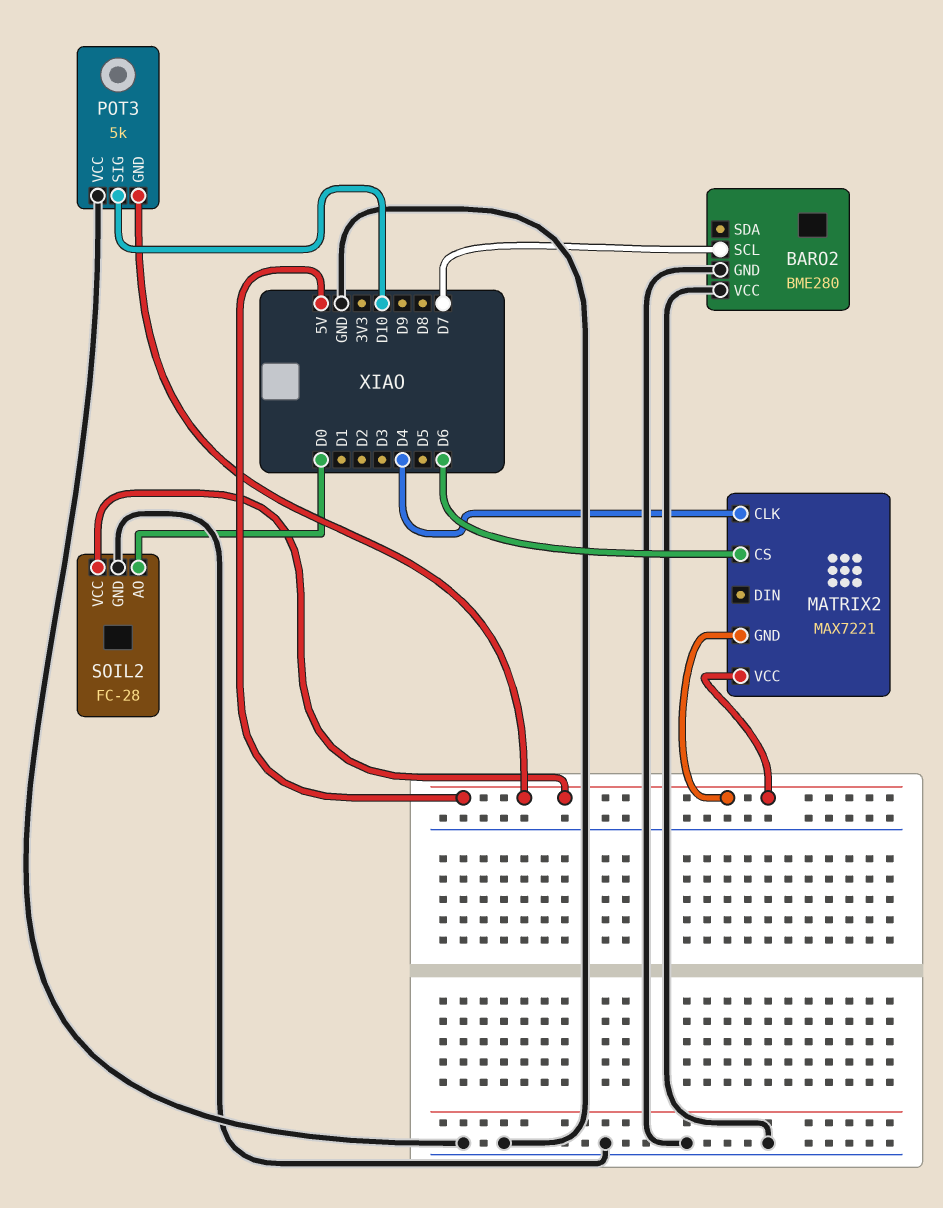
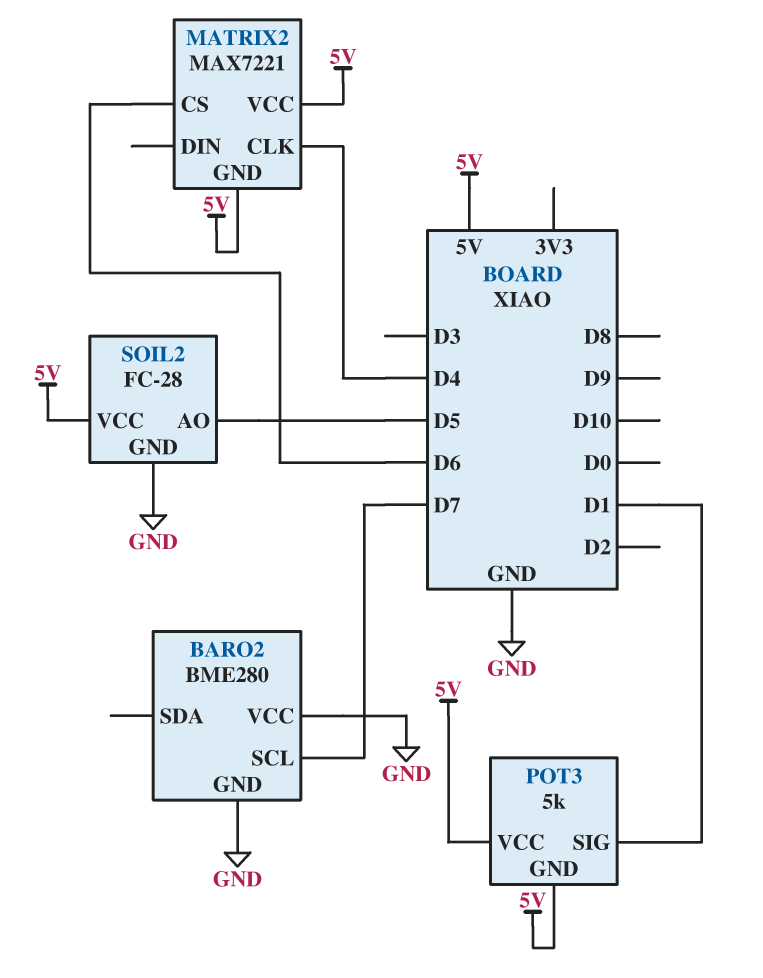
POT3 pin SIG: D10 -> D1
POT3 pin VCC: GND -> 5V
SOIL2 pin AO: D0 -> D5

